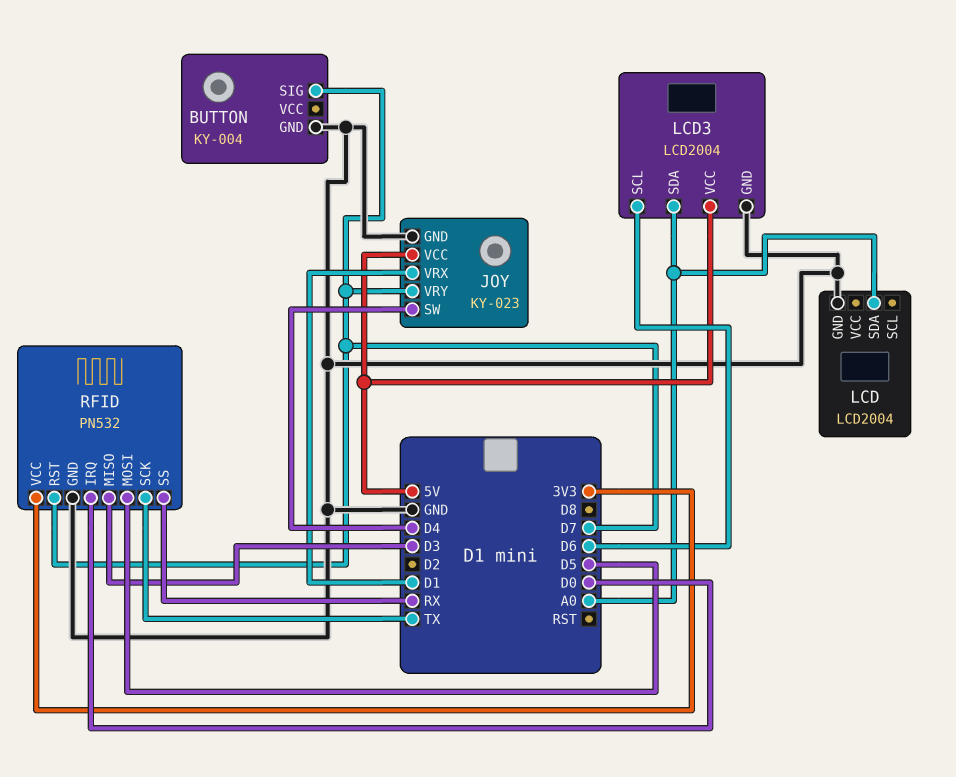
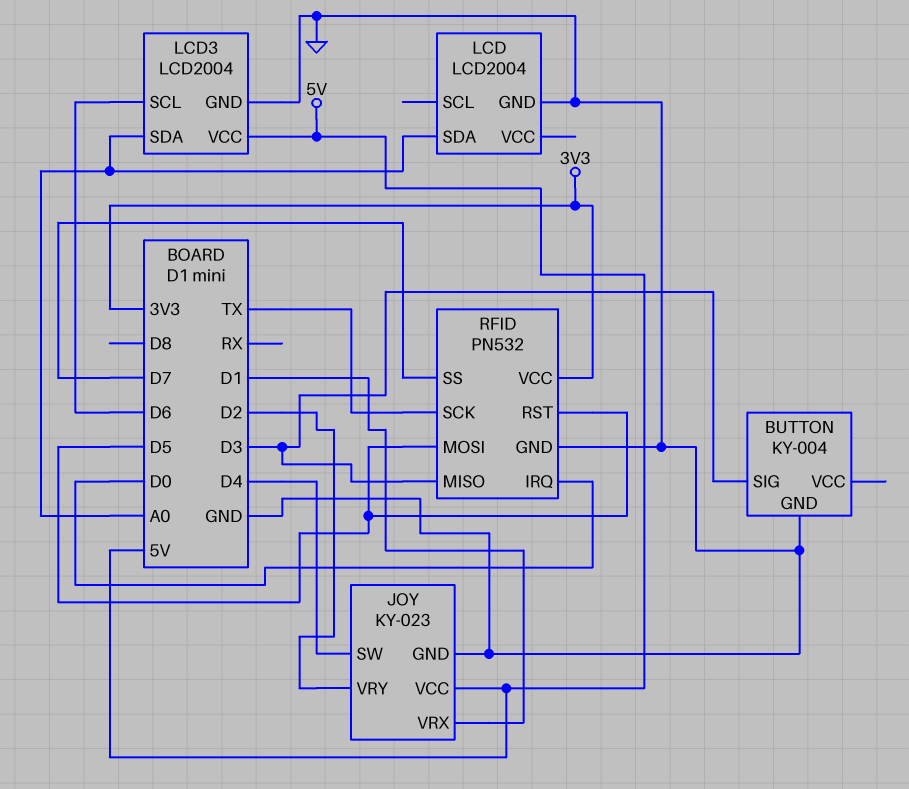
BUTTON pin SIG: D7 -> D3
JOY pin VRY: D7 -> D2
RFID pin RST: D7 -> D5
RFID pin SS: RX -> D7

